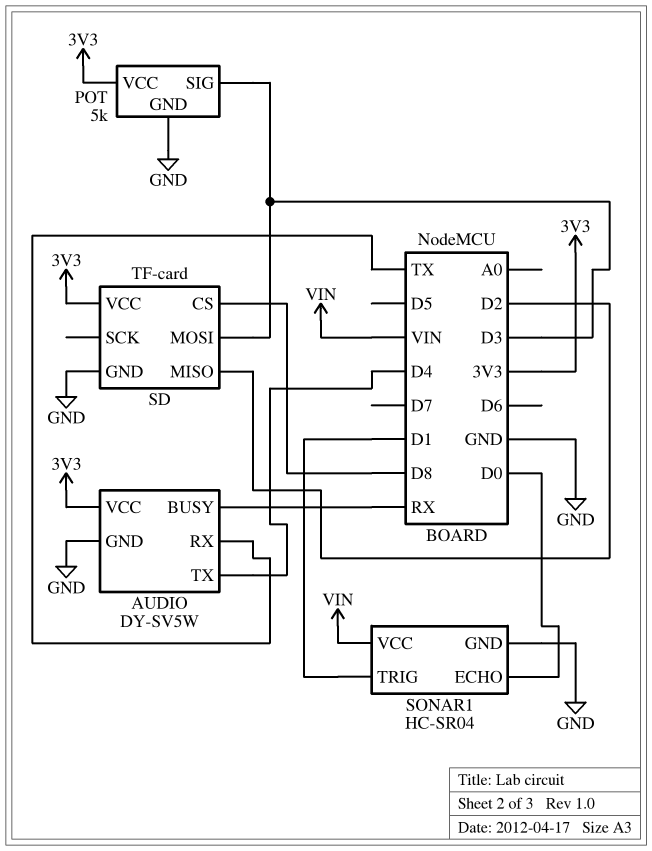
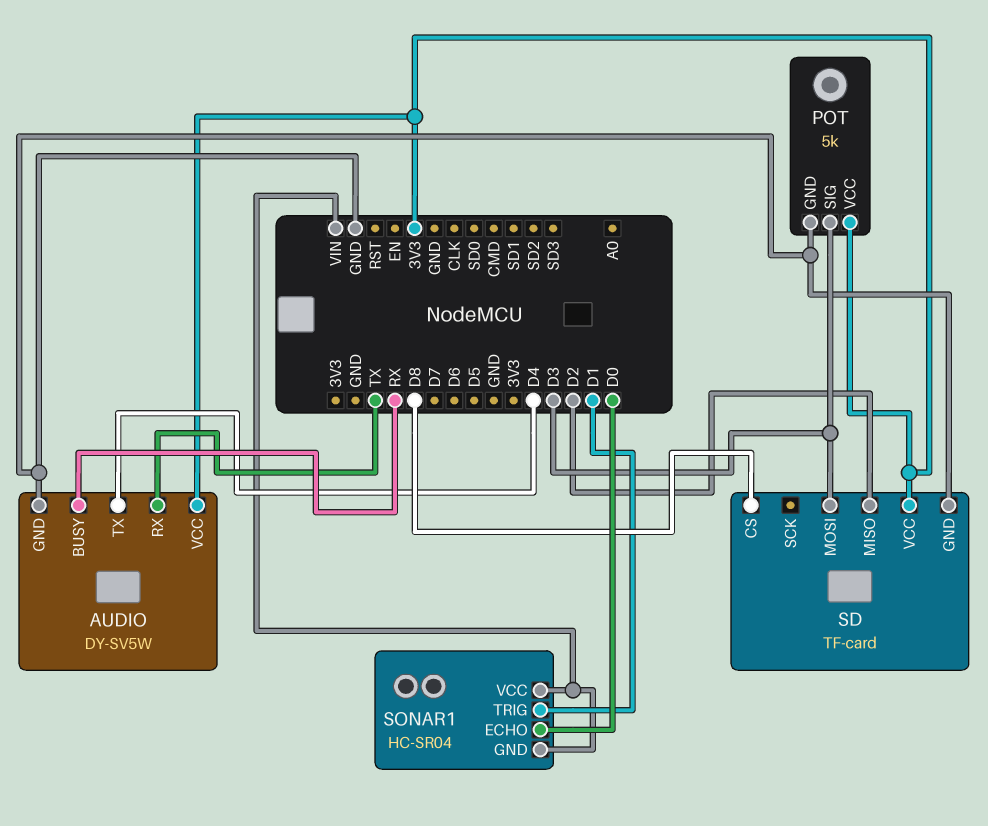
SONAR1 pin GND: GND -> VIN

